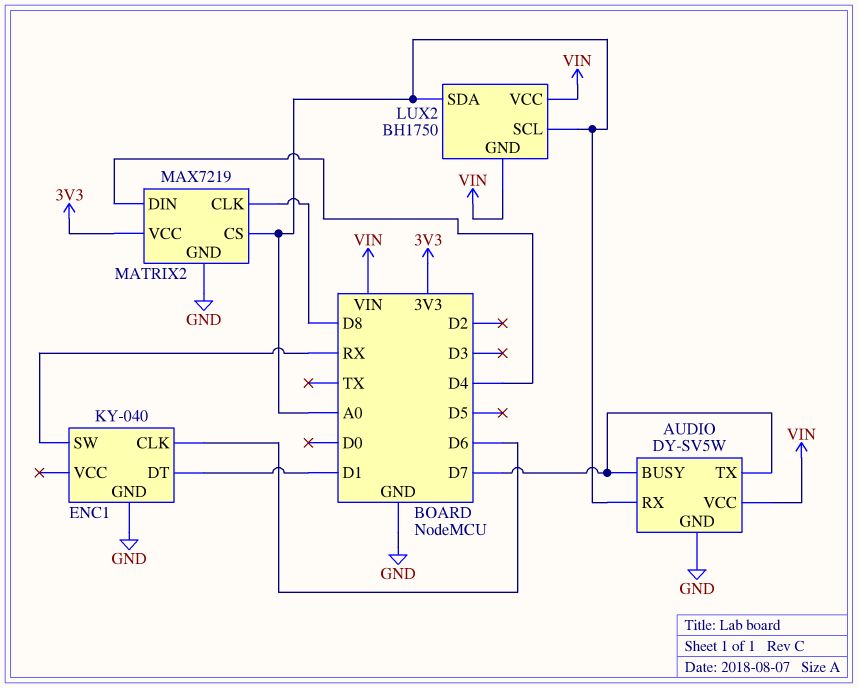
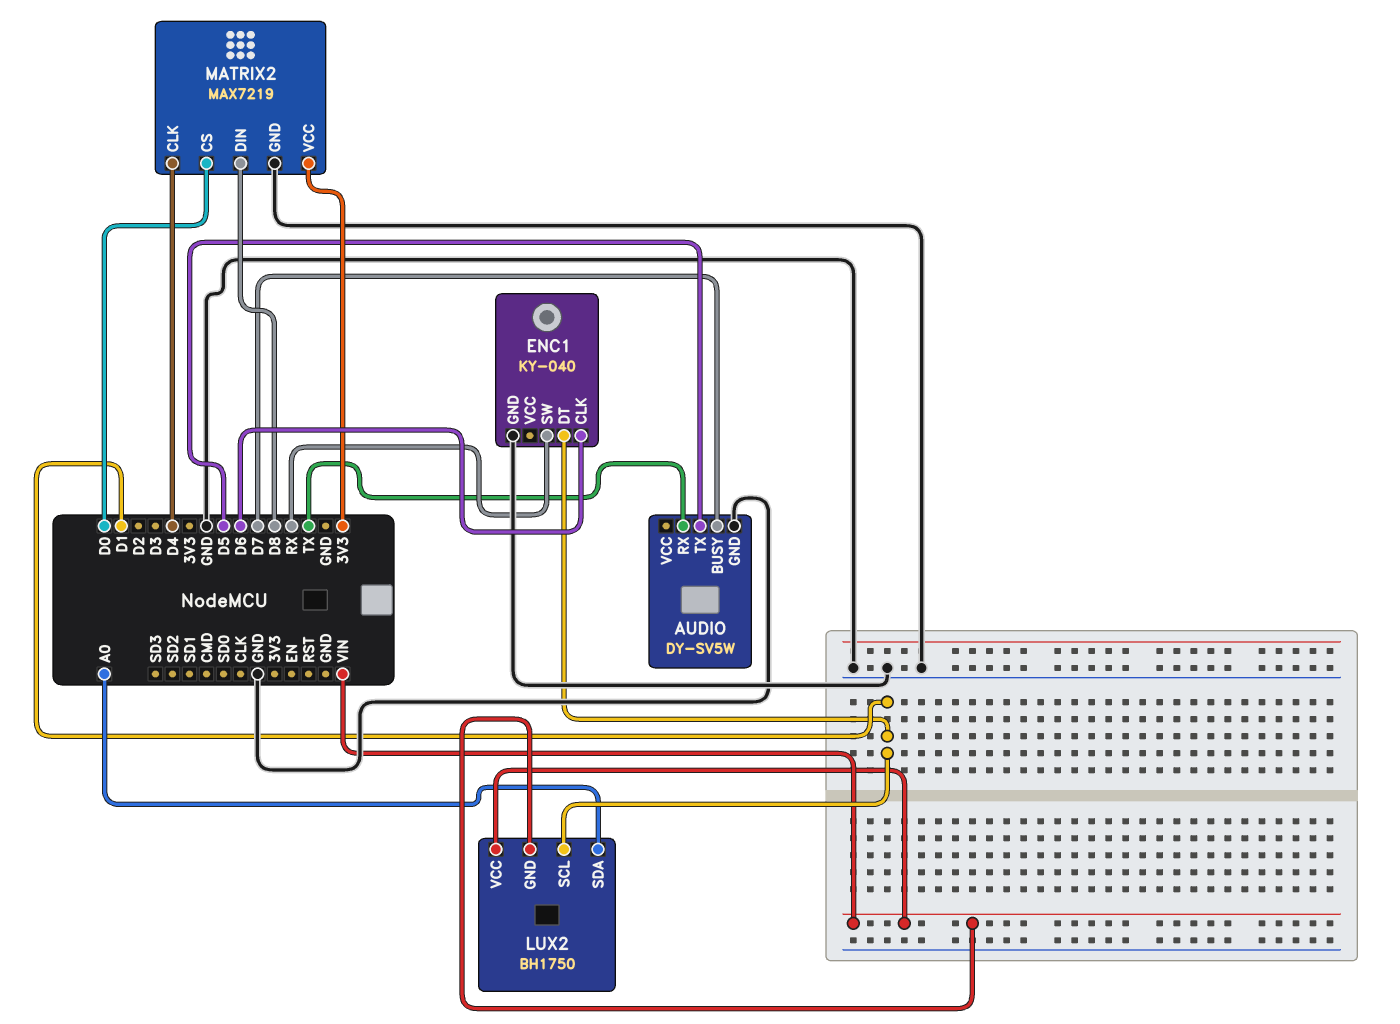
AUDIO pin RX: A0 -> TX
AUDIO pin TX: D7 -> D5
AUDIO pin VCC: VIN -> none
LUX2 pin SCL: A0 -> D1
MATRIX2 pin CLK: D8 -> D4
MATRIX2 pin CS: A0 -> D0
MATRIX2 pin DIN: D4 -> D8

